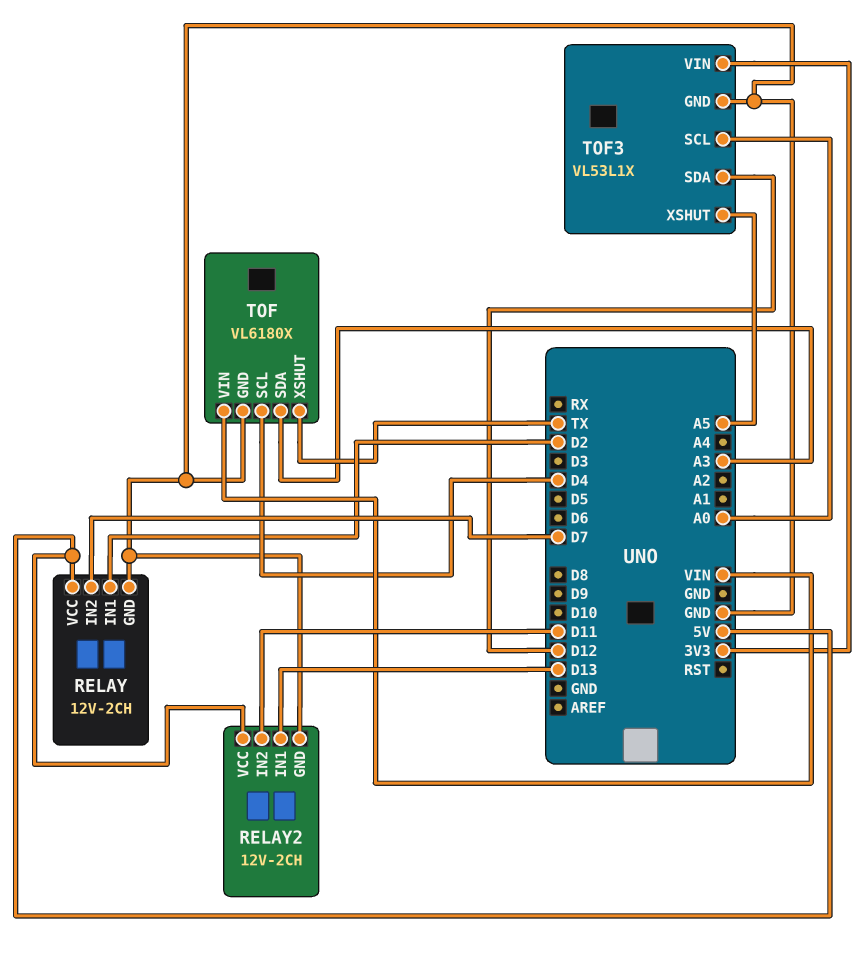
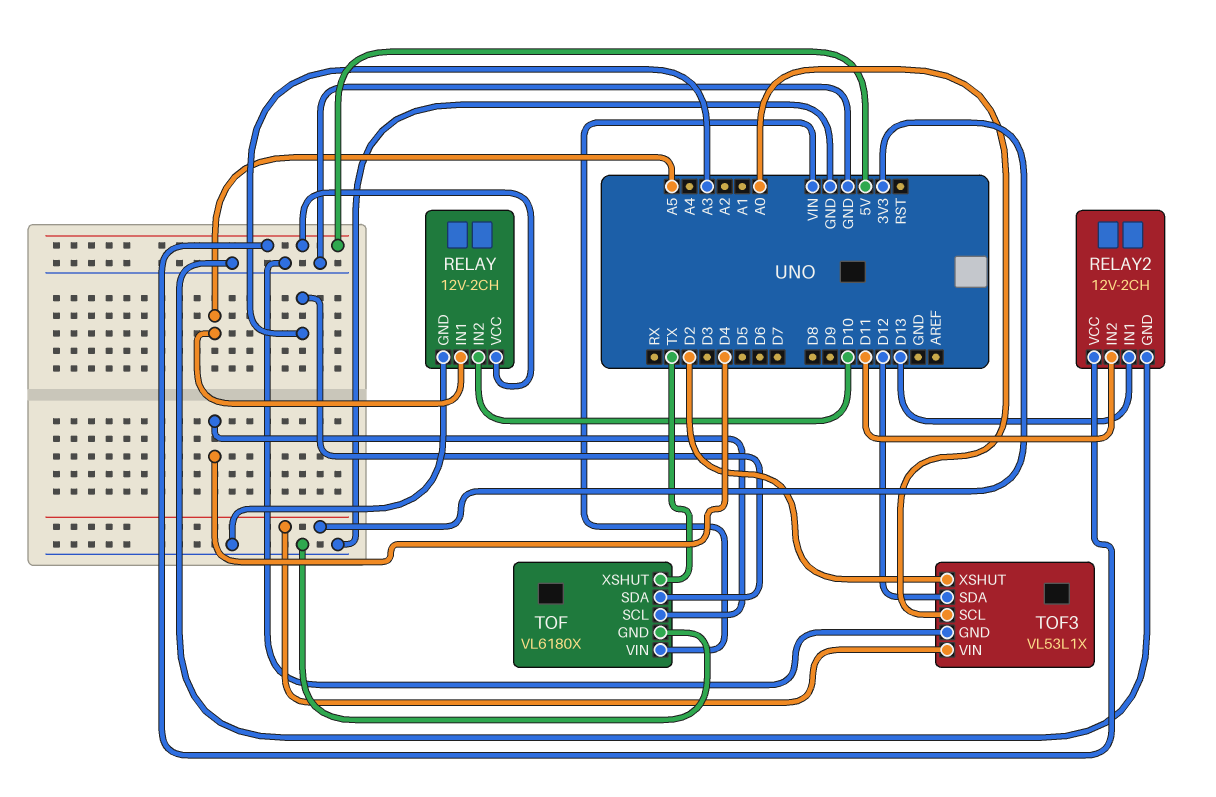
RELAY pin IN1: D2 -> A5
RELAY pin IN2: D7 -> D10
TOF3 pin XSHUT: A5 -> D2

